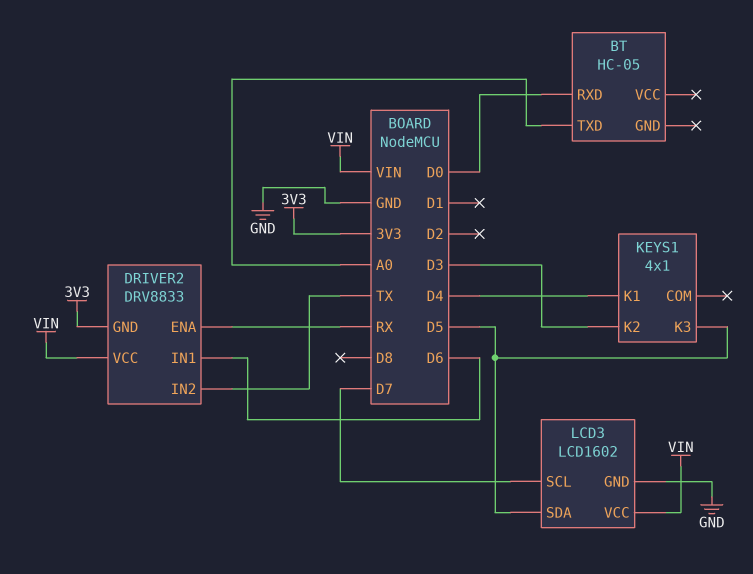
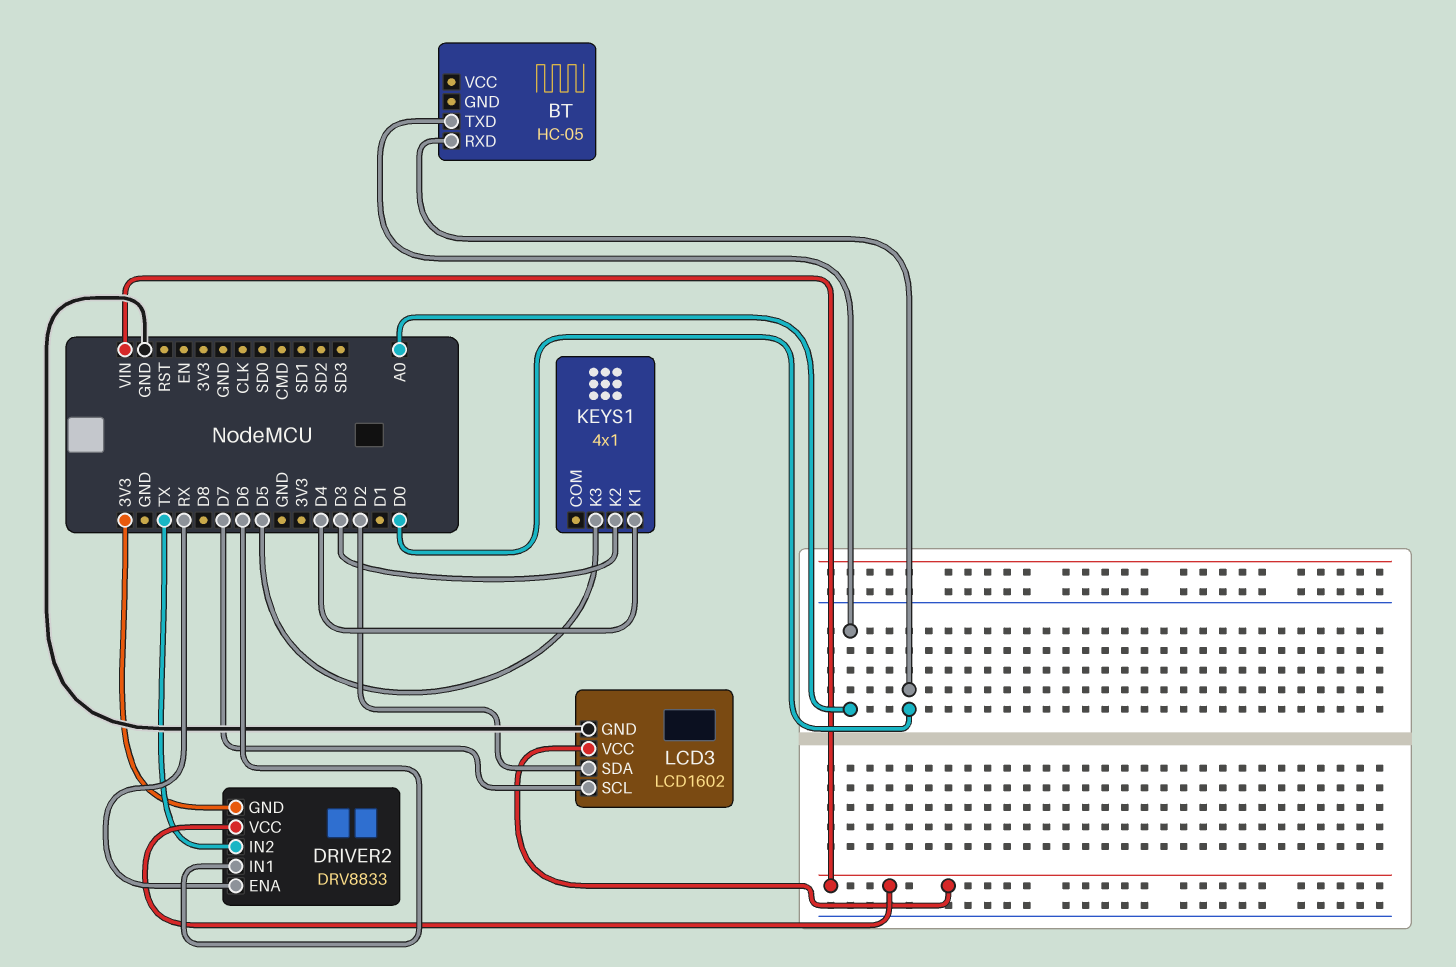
LCD3 pin SDA: D5 -> D2

